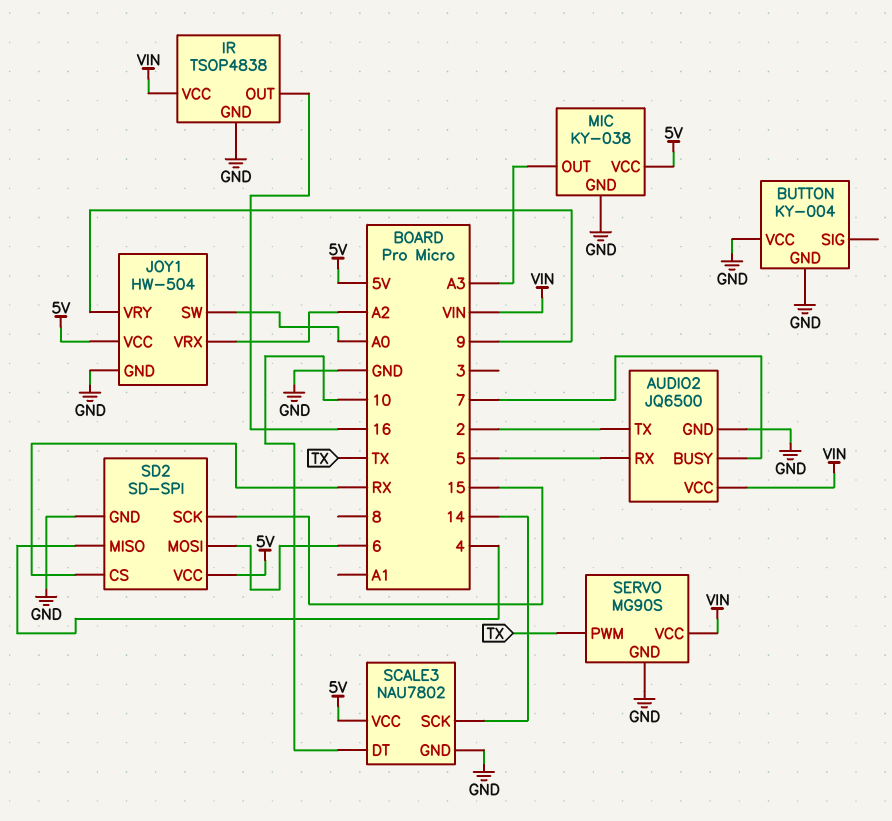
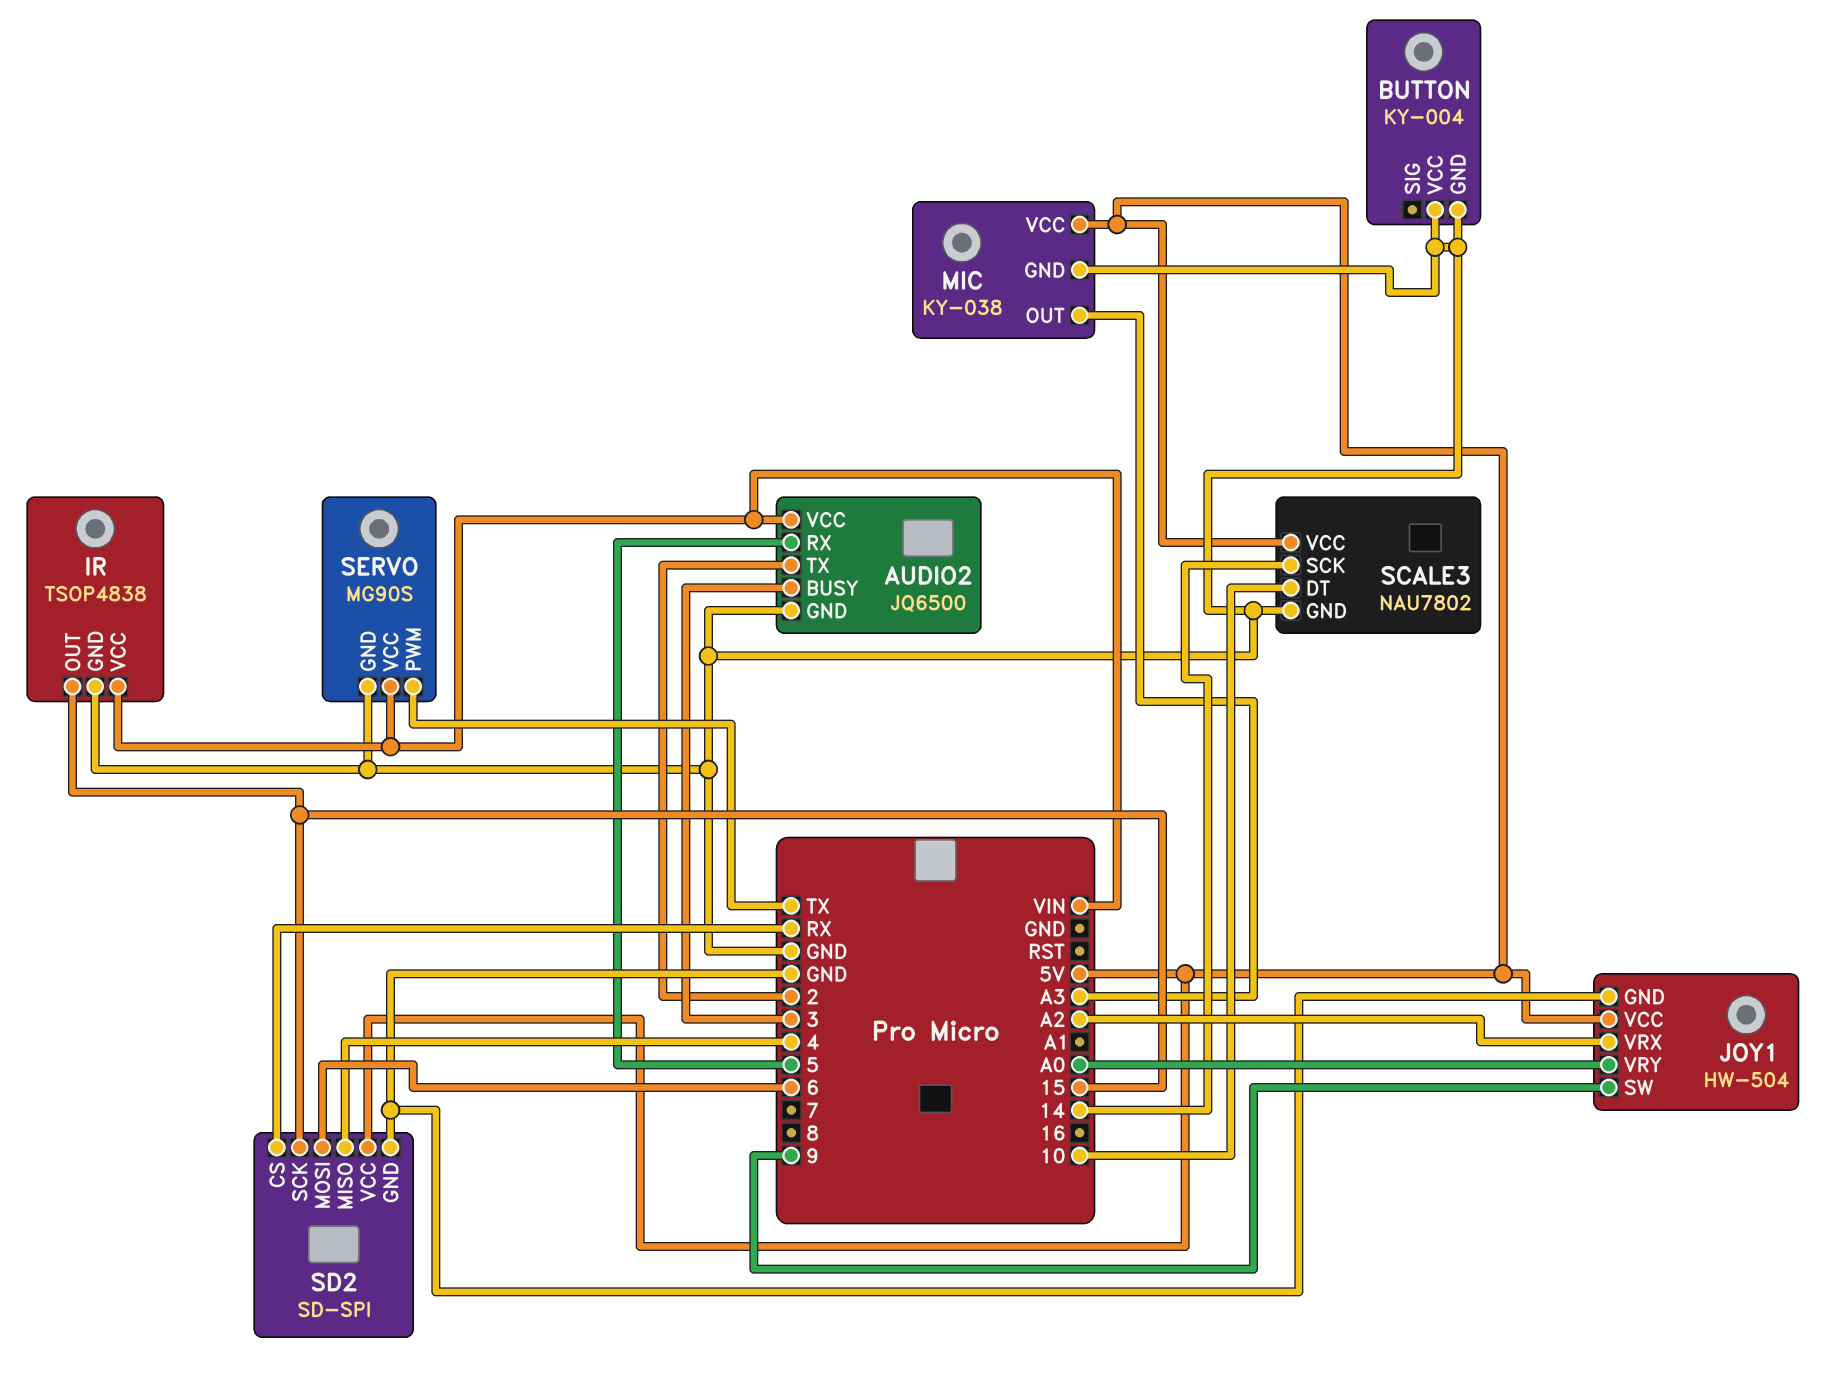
AUDIO2 pin BUSY: 7 -> 3
IR pin OUT: 16 -> 15
JOY1 pin SW: A0 -> 9
JOY1 pin VRY: 9 -> A0

